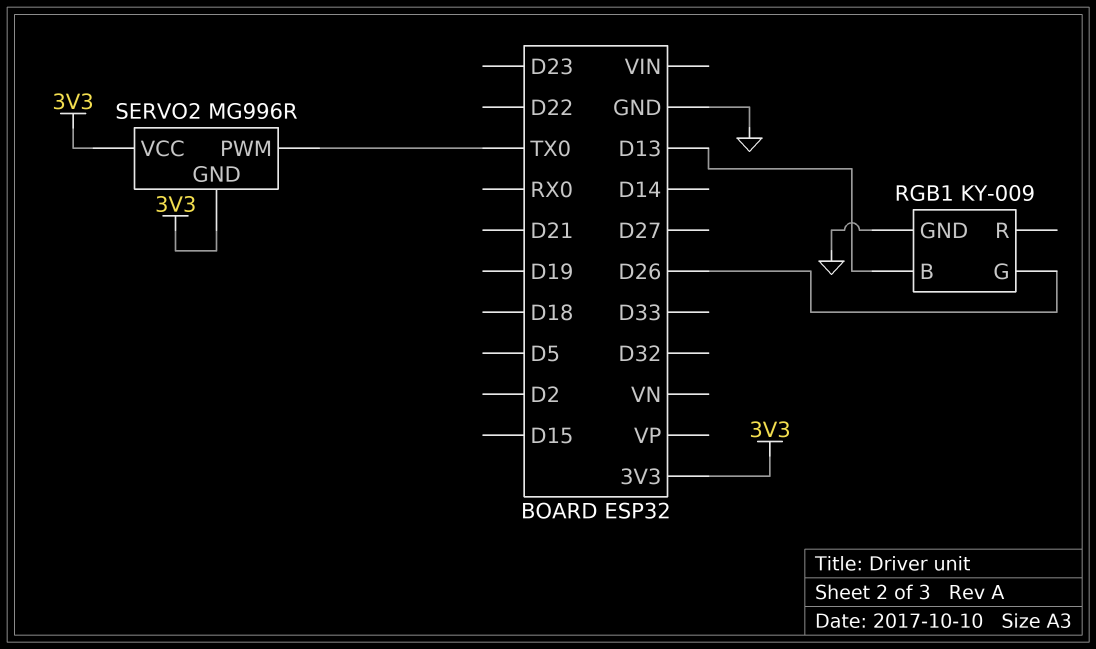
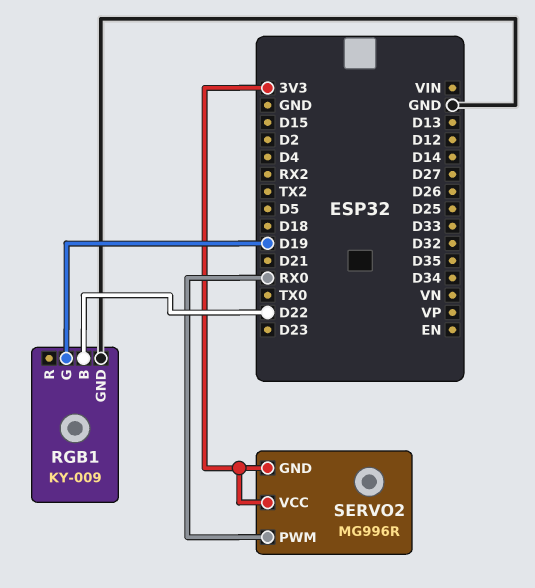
RGB1 pin B: D13 -> D22
RGB1 pin G: D26 -> D19
SERVO2 pin PWM: TX0 -> RX0

